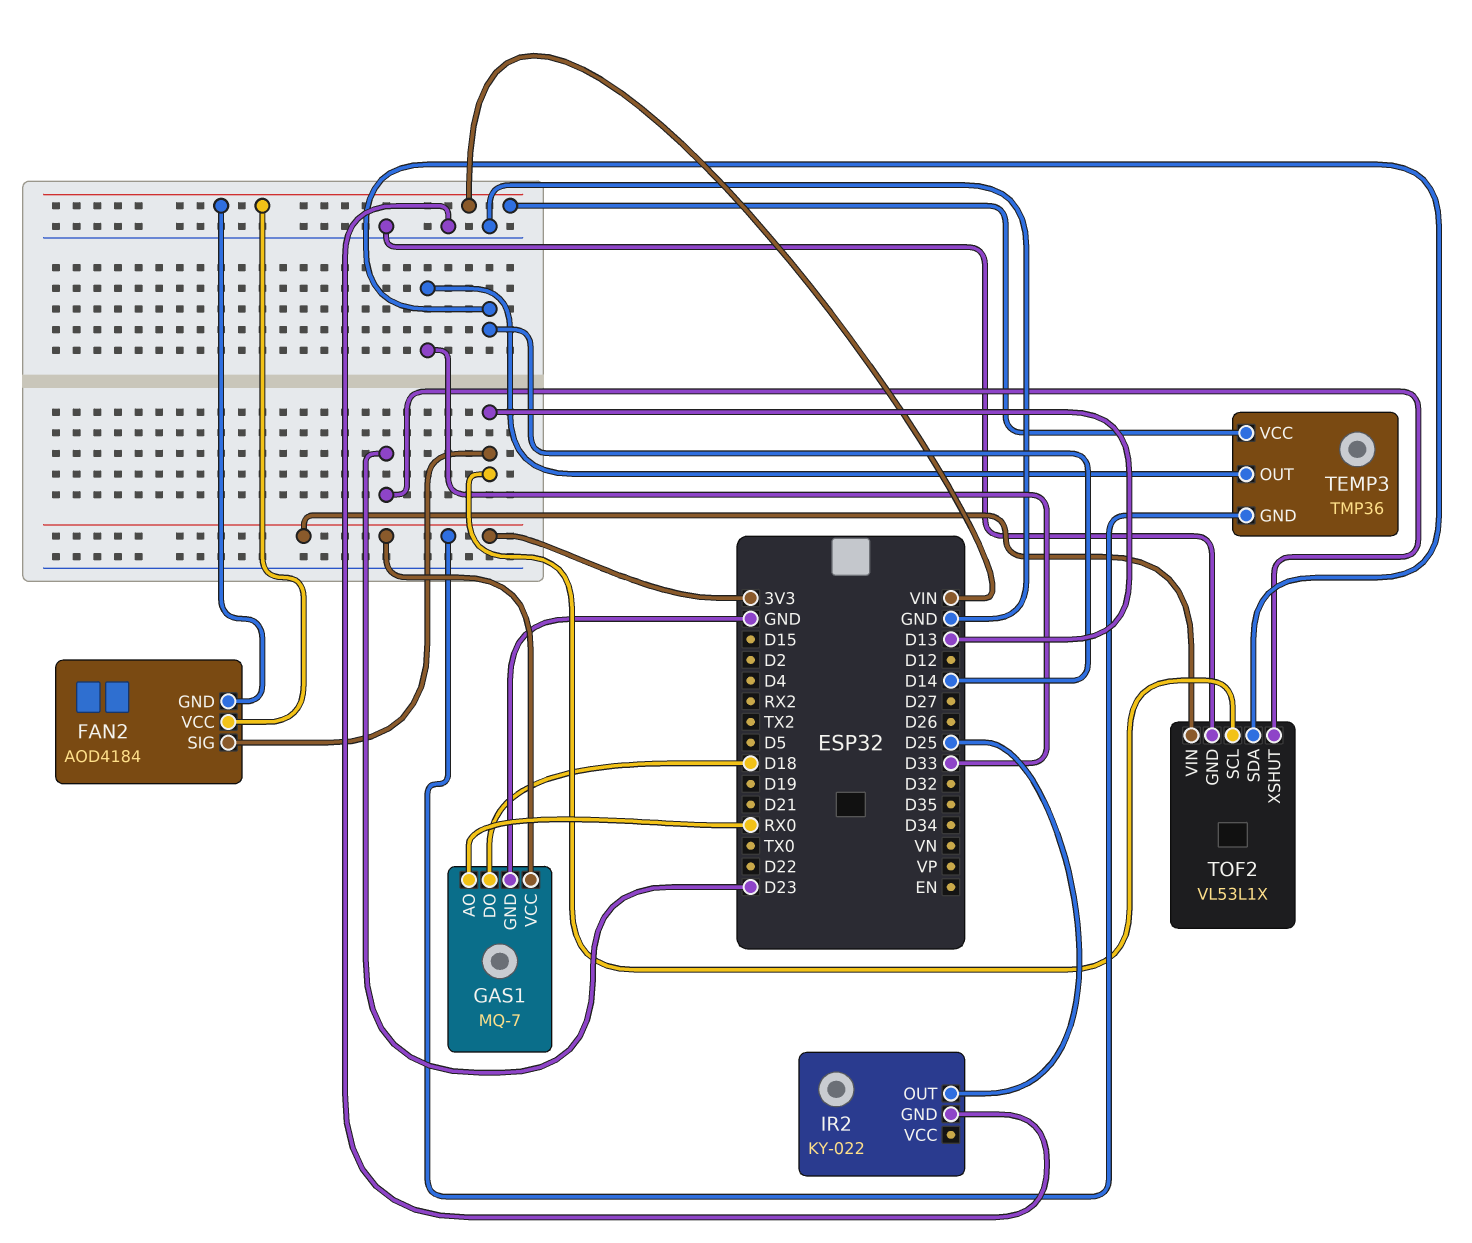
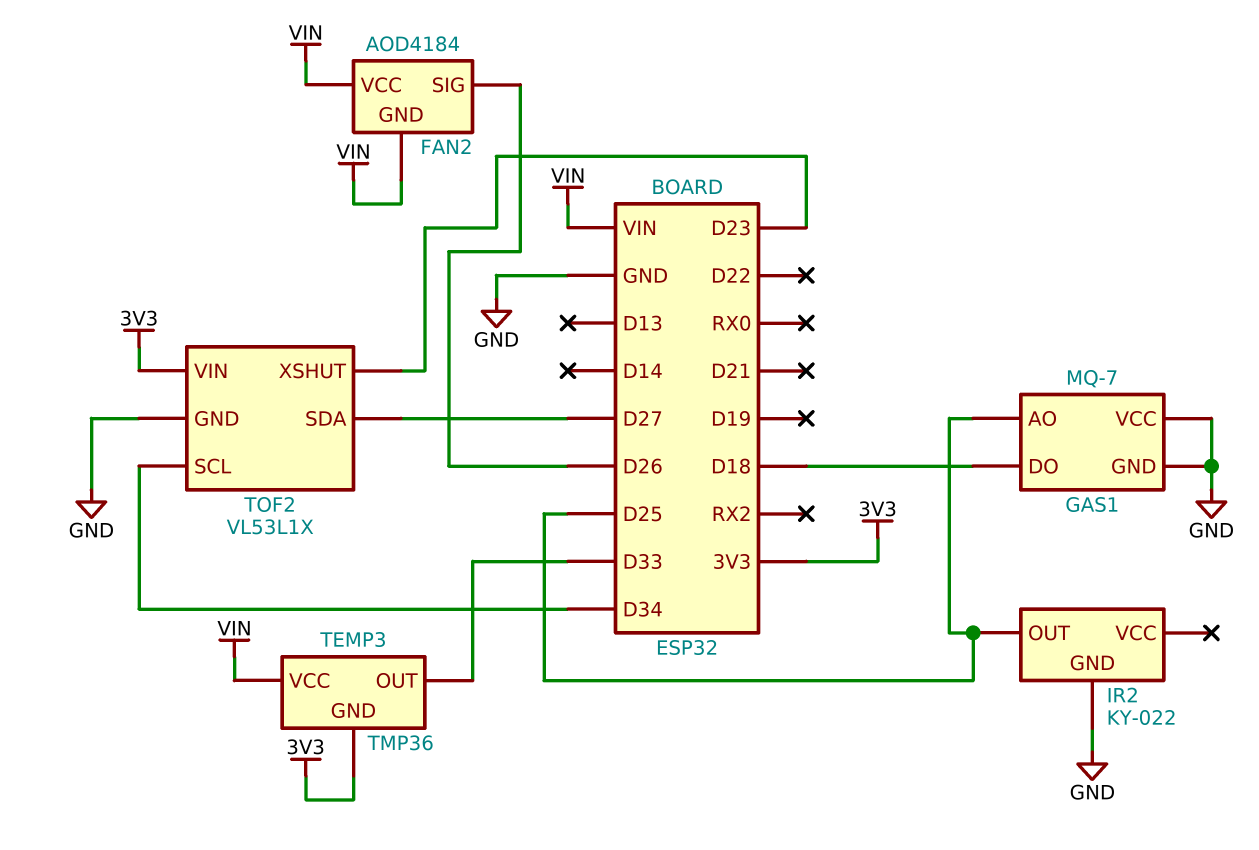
FAN2 pin SIG: D13 -> D26
GAS1 pin AO: RX0 -> D25
GAS1 pin VCC: 3V3 -> GND
TOF2 pin SCL: D13 -> D34
TOF2 pin SDA: D14 -> D27

